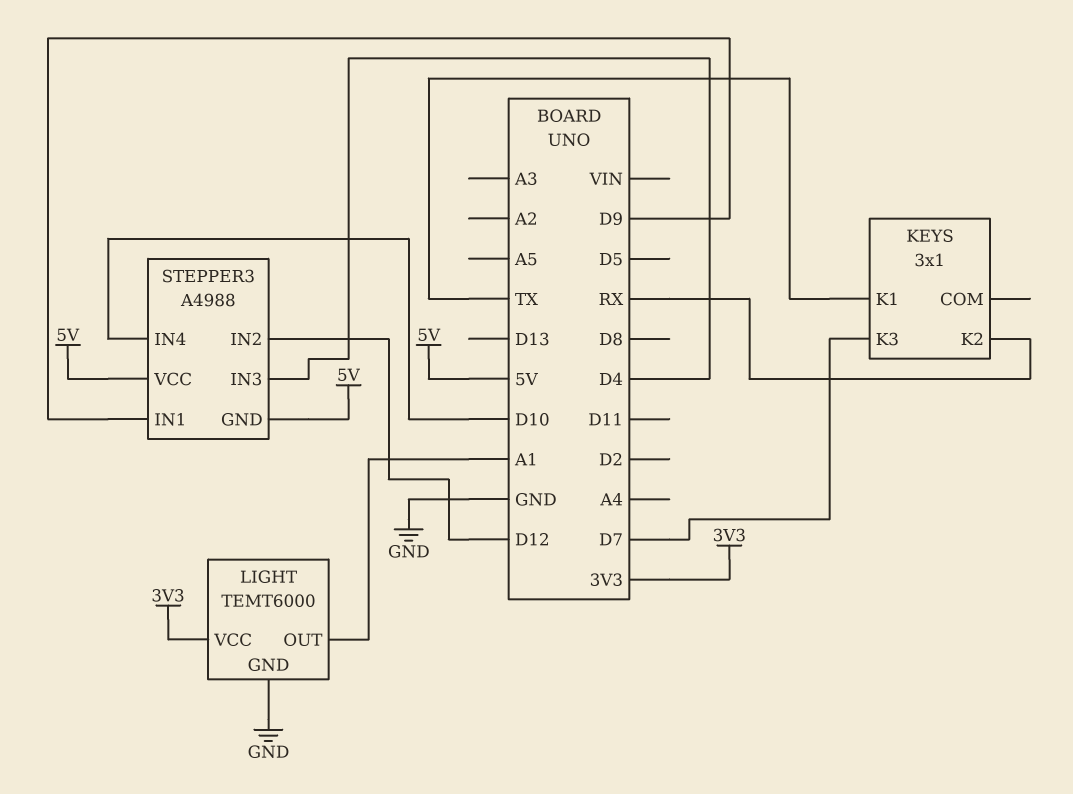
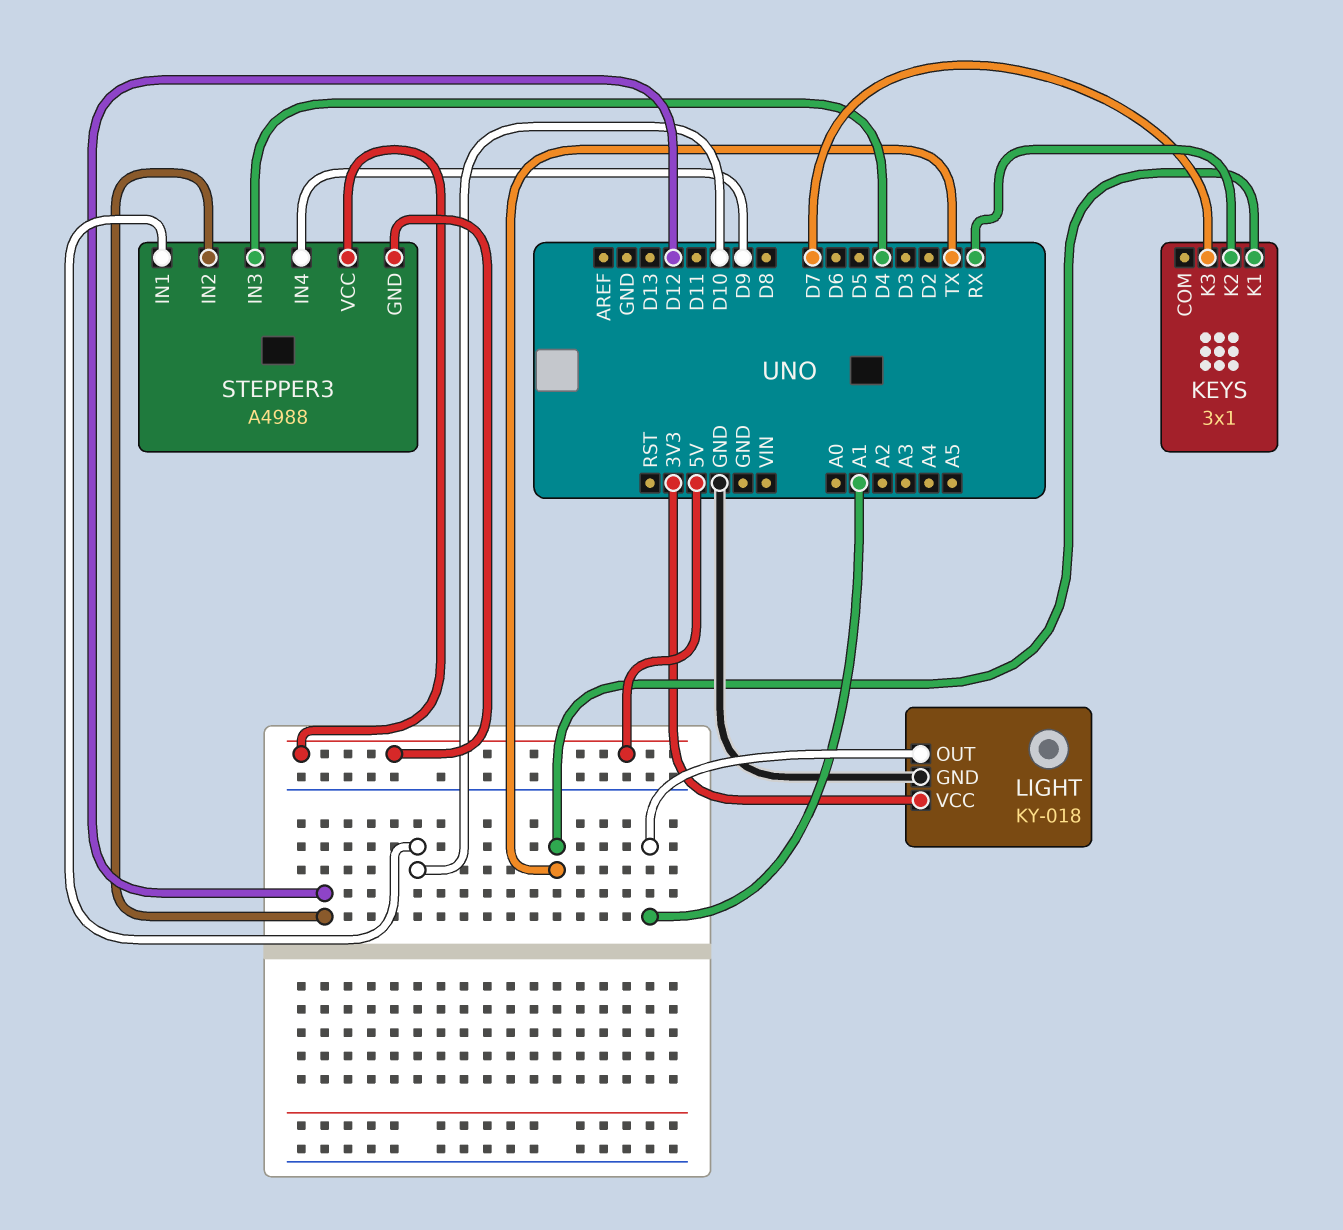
LIGHT: TEMT6000 -> KY-018
STEPPER3 pin IN1: D9 -> D10
STEPPER3 pin IN4: D10 -> D9

